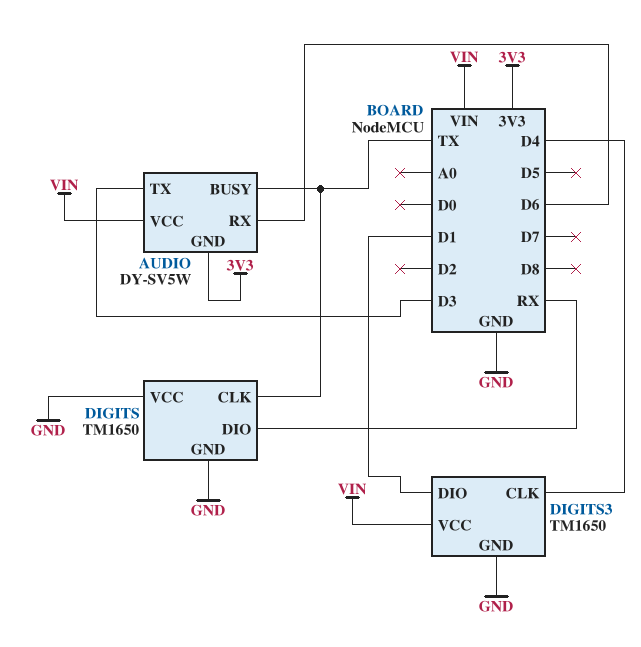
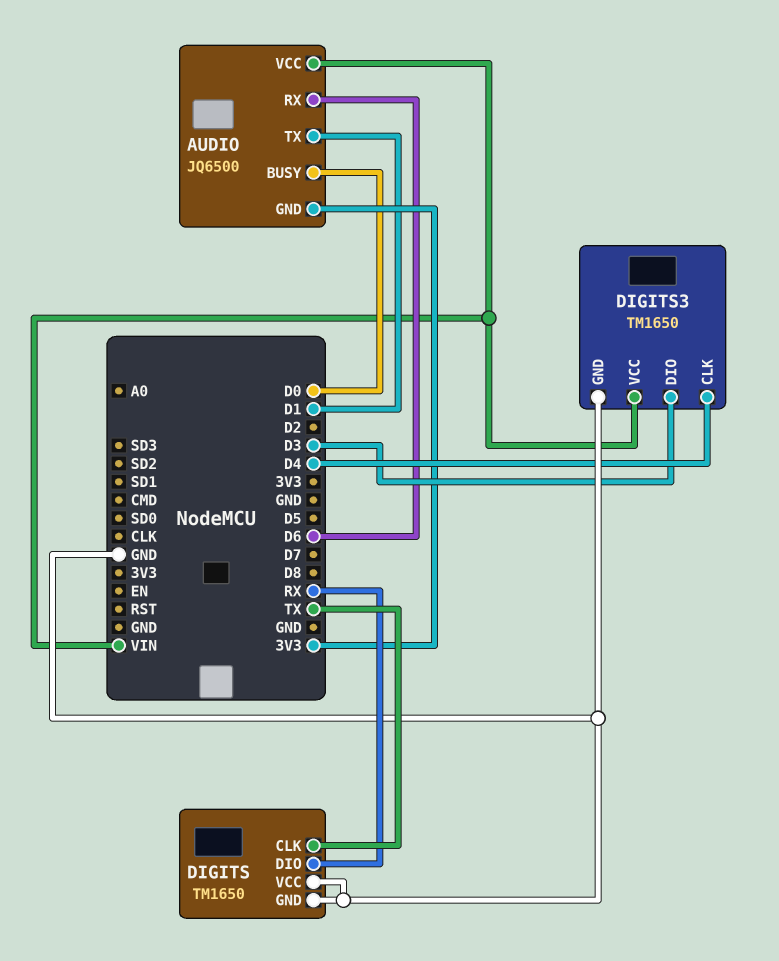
AUDIO: DY-SV5W -> JQ6500
AUDIO pin BUSY: TX -> D0
AUDIO pin TX: D3 -> D1
DIGITS3 pin DIO: D1 -> D3

